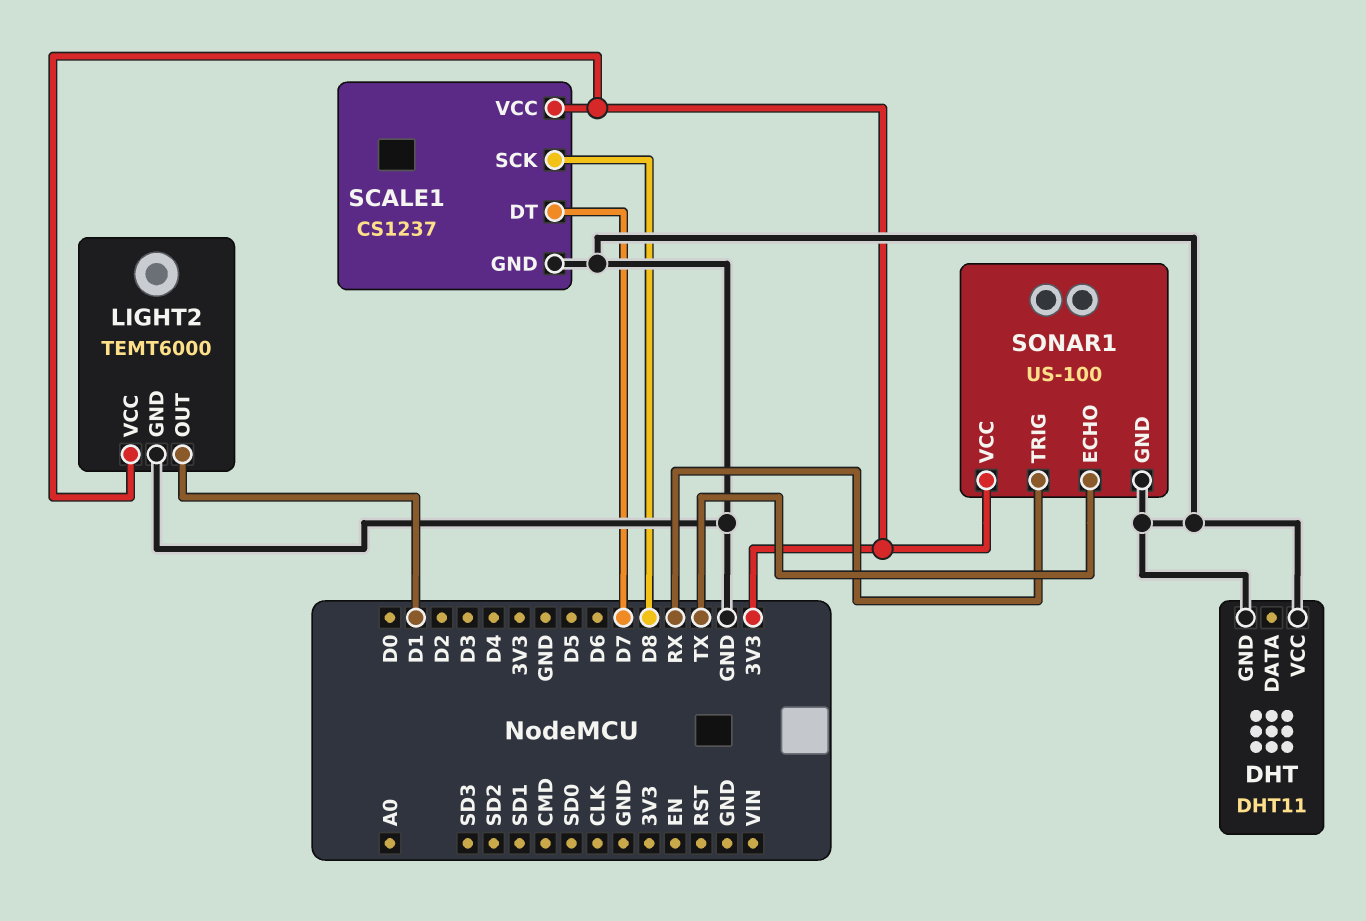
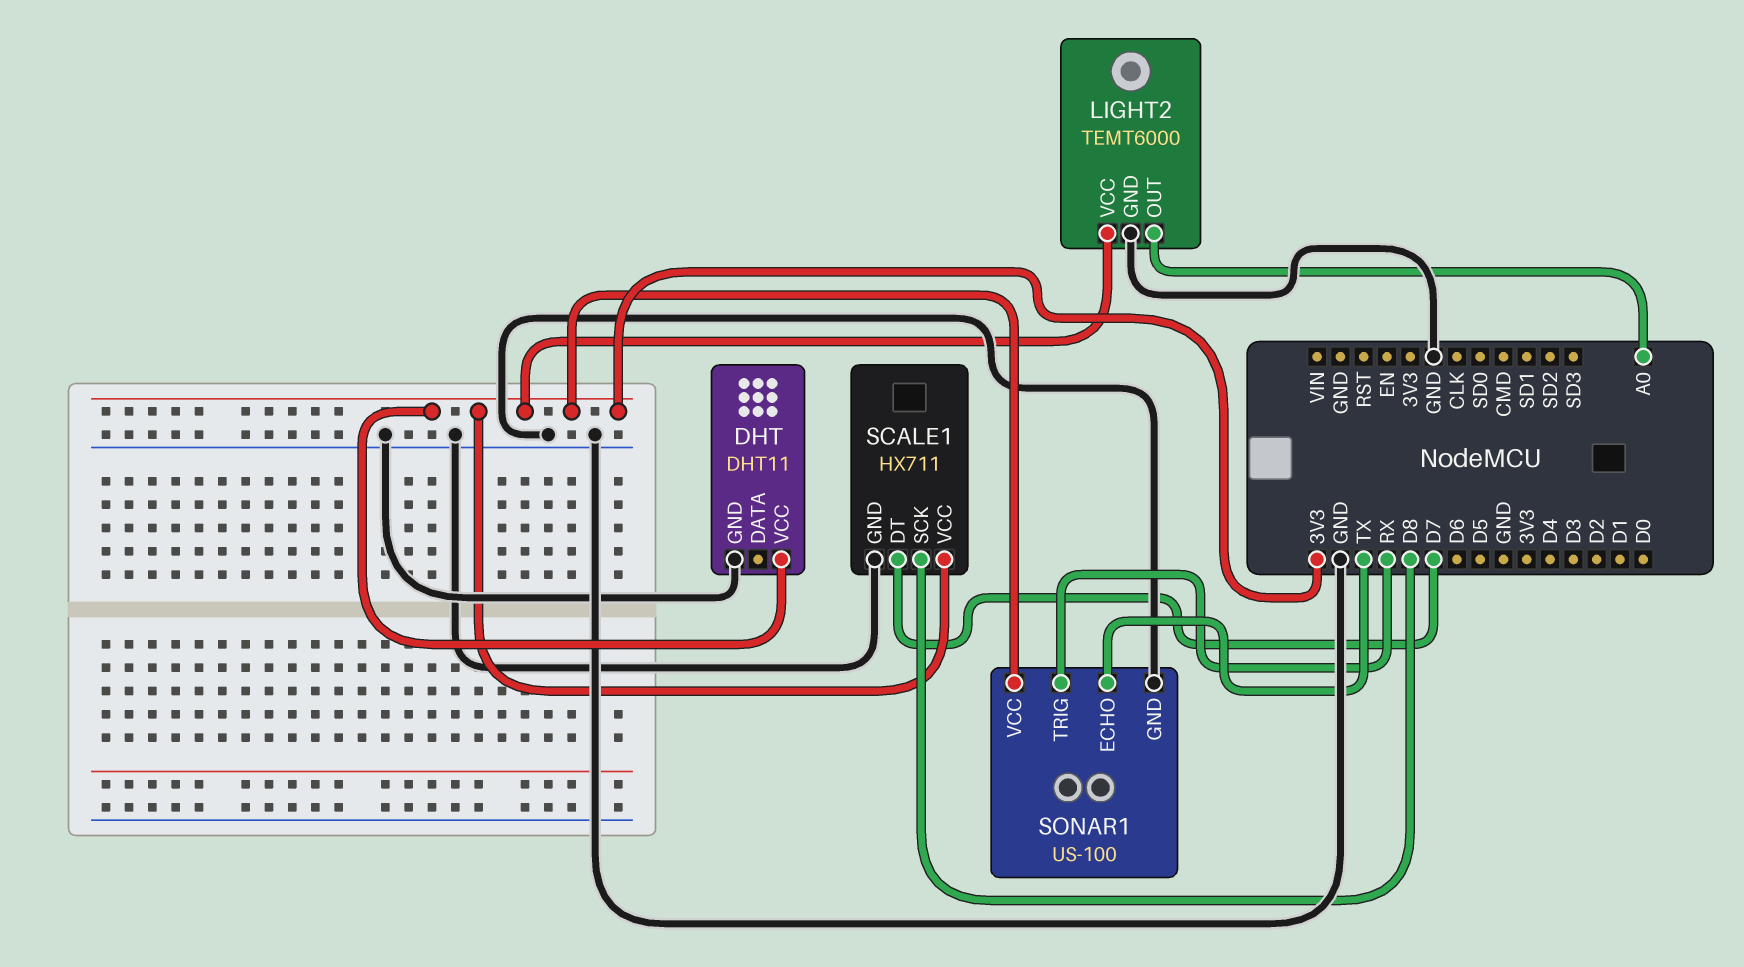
DHT pin VCC: GND -> 3V3
LIGHT2 pin OUT: D1 -> A0
SCALE1: CS1237 -> HX711

